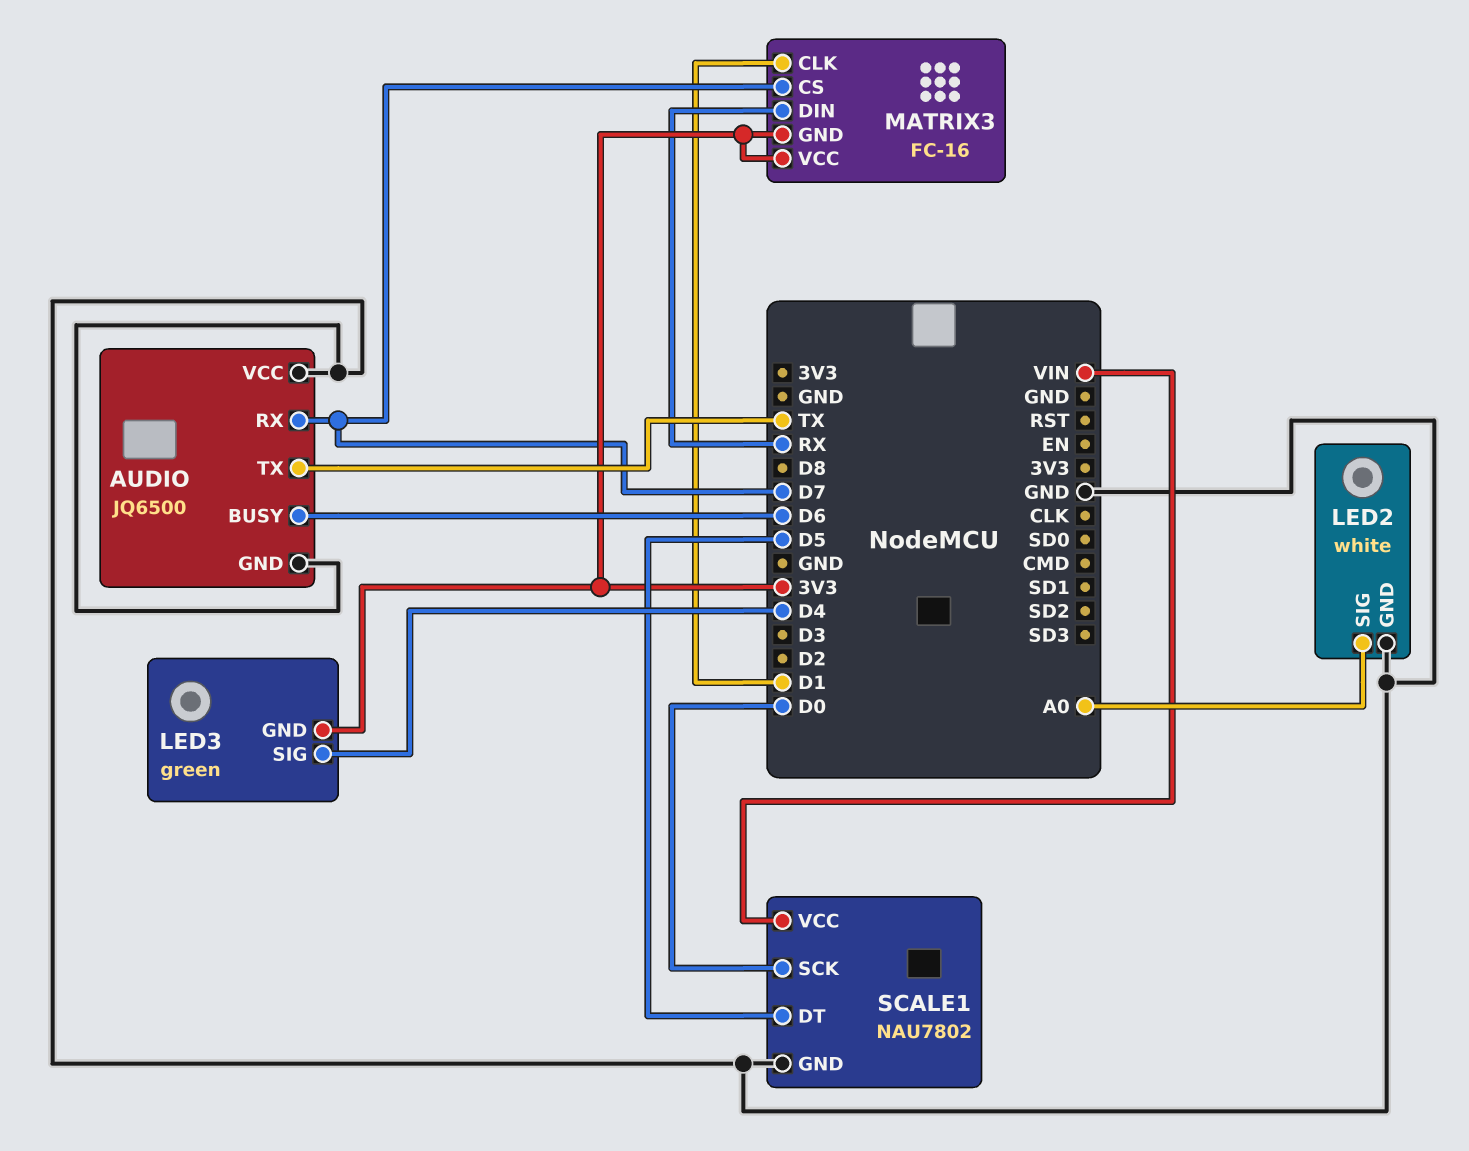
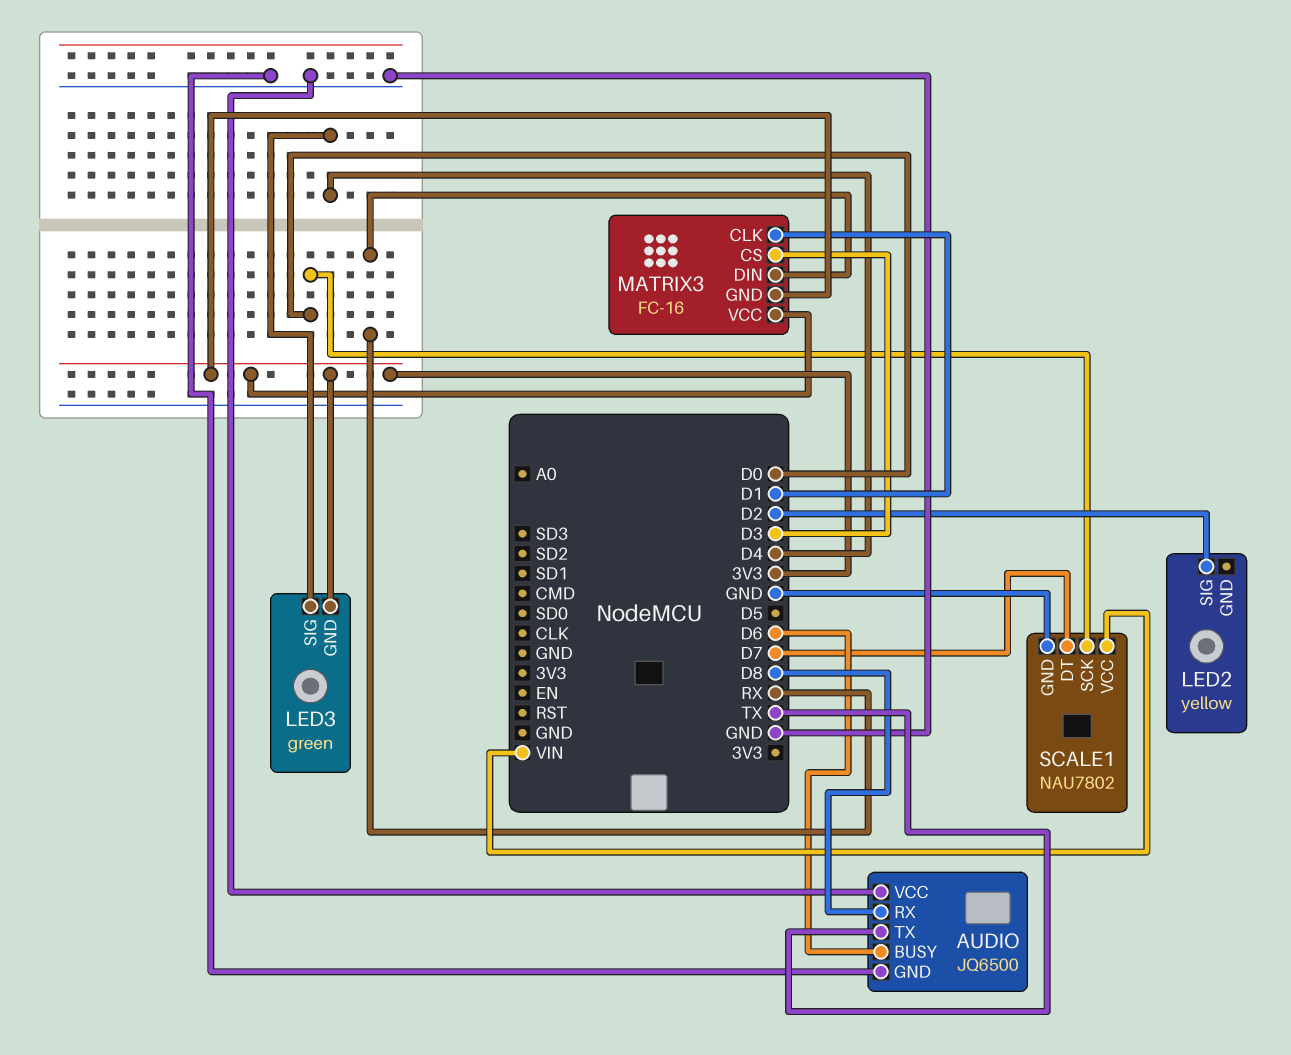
AUDIO pin RX: D7 -> D8
LED2: white -> yellow
LED2 pin GND: GND -> none
LED2 pin SIG: A0 -> D2
MATRIX3 pin CS: D7 -> D3
SCALE1 pin DT: D5 -> D7

